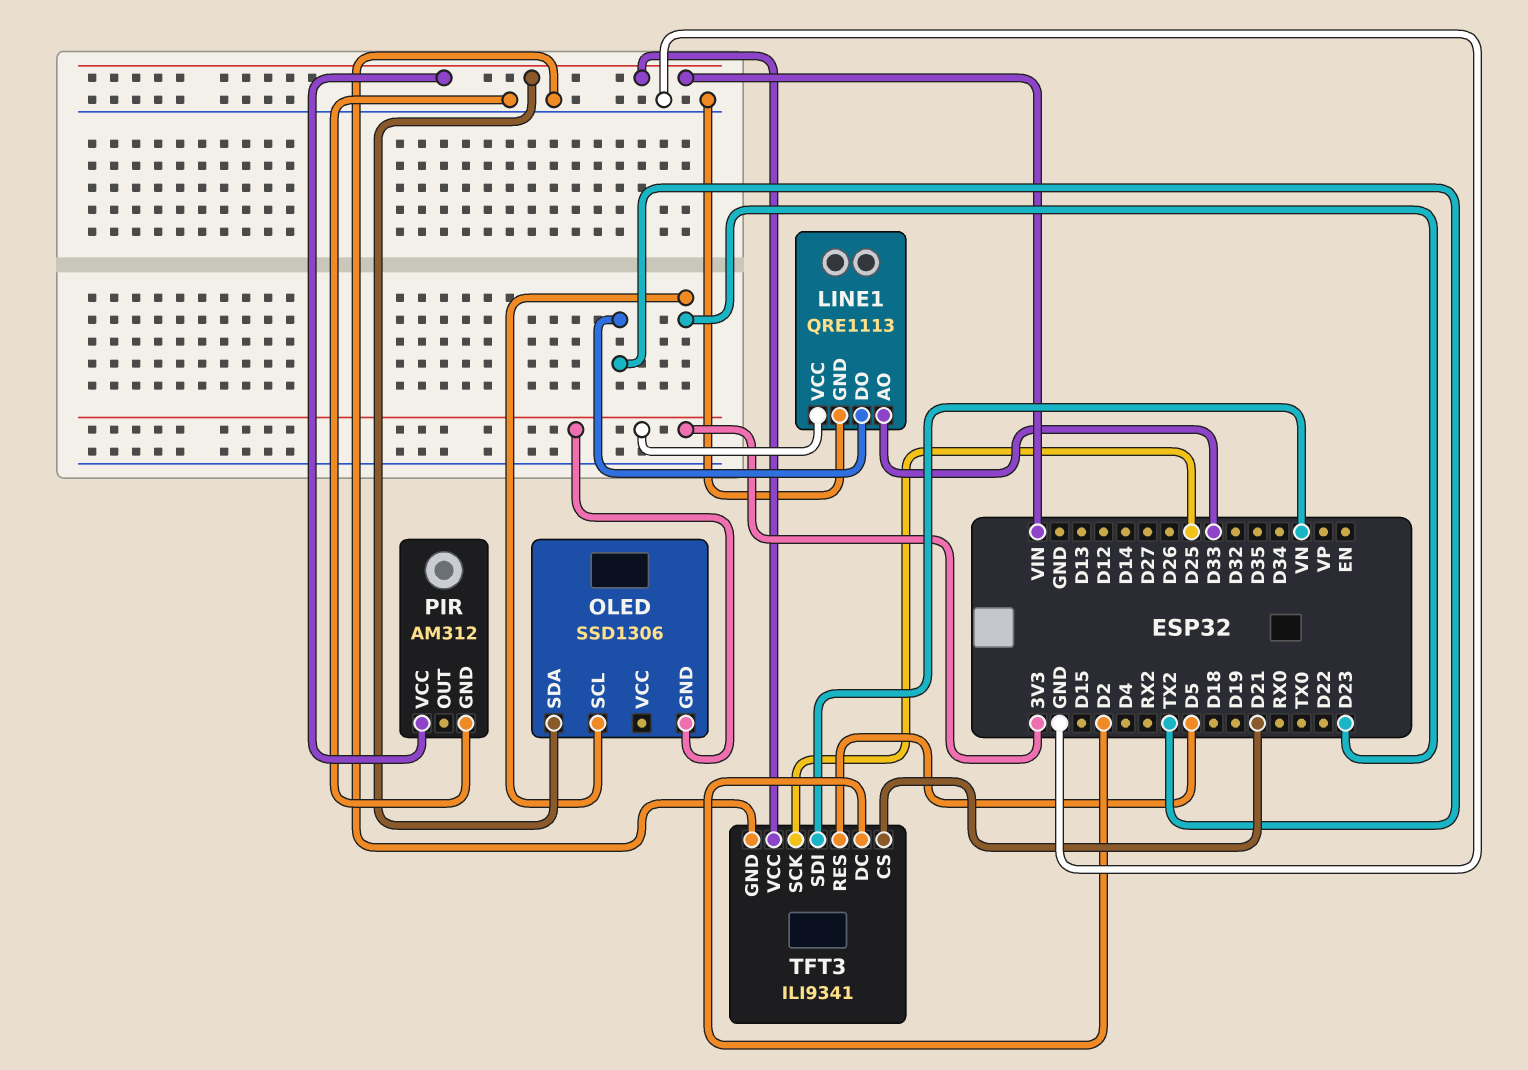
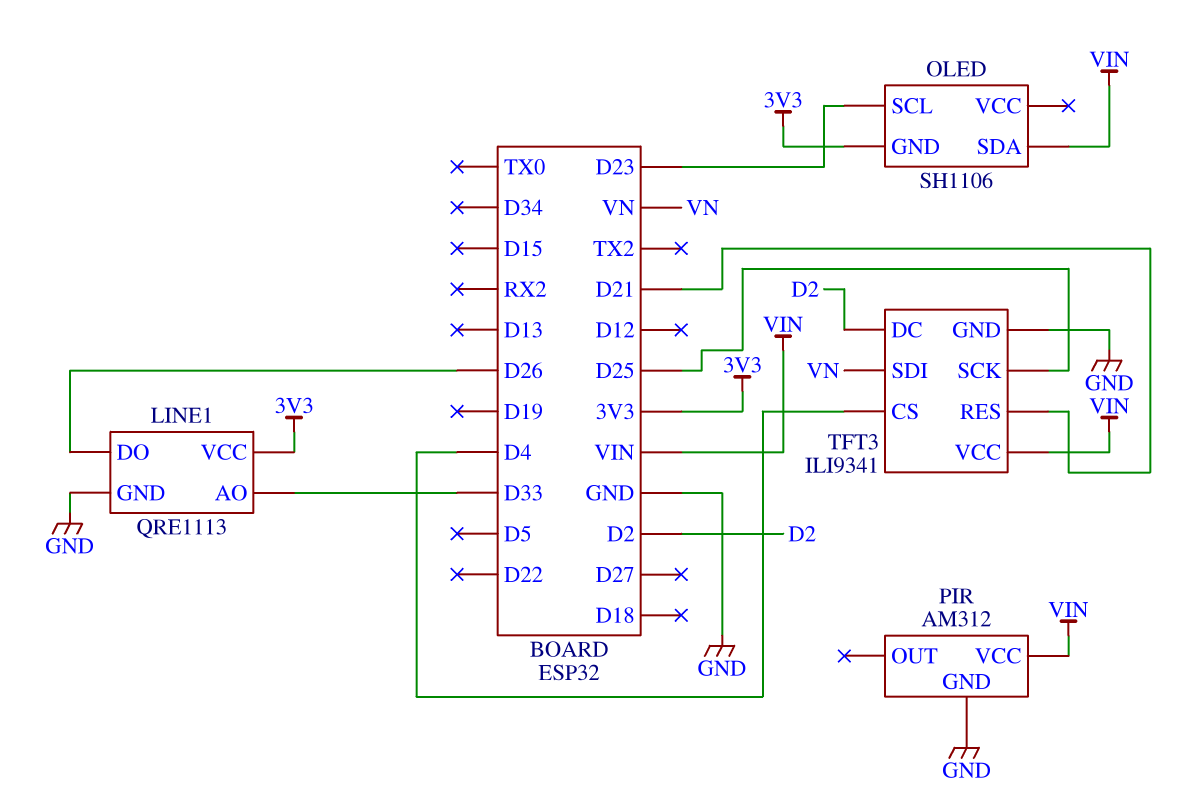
LINE1 pin DO: TX2 -> D26
OLED: SSD1306 -> SH1106
TFT3 pin CS: D21 -> D4
TFT3 pin RES: D5 -> D21

